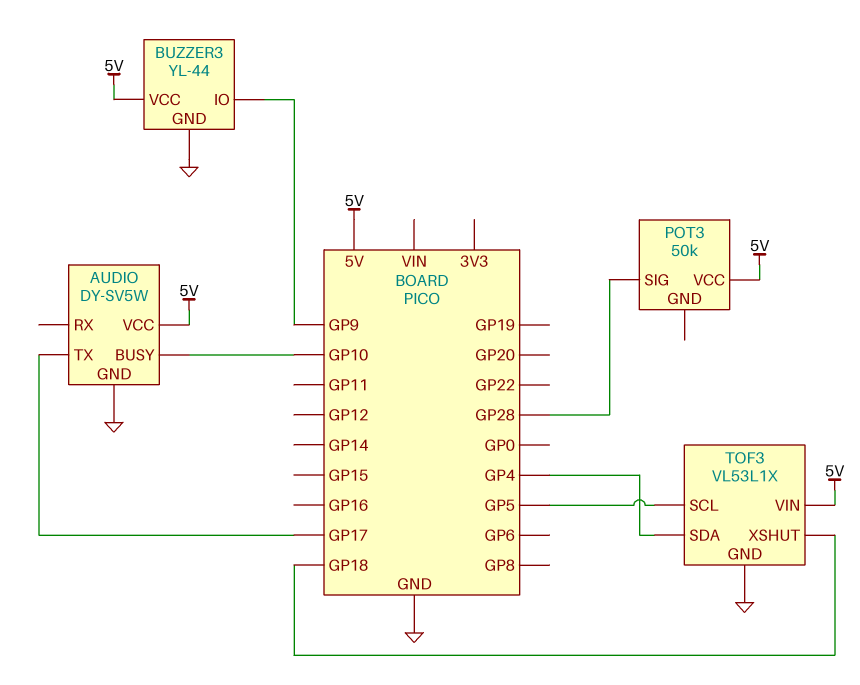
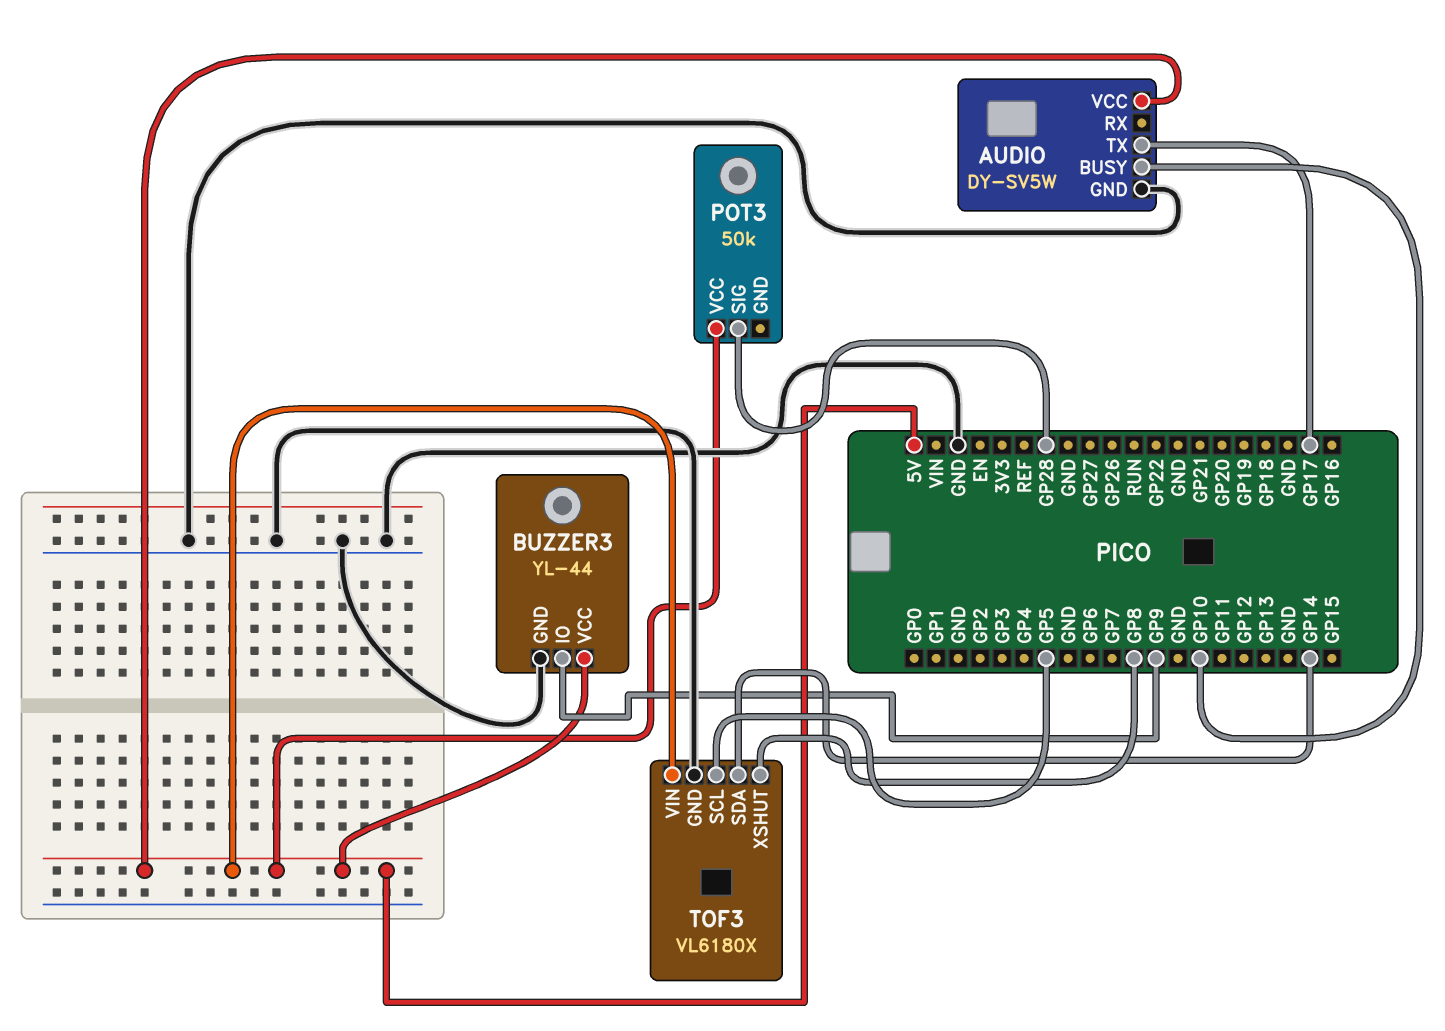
TOF3: VL53L1X -> VL6180X
TOF3 pin SDA: GP4 -> GP14
TOF3 pin XSHUT: GP18 -> GP8

